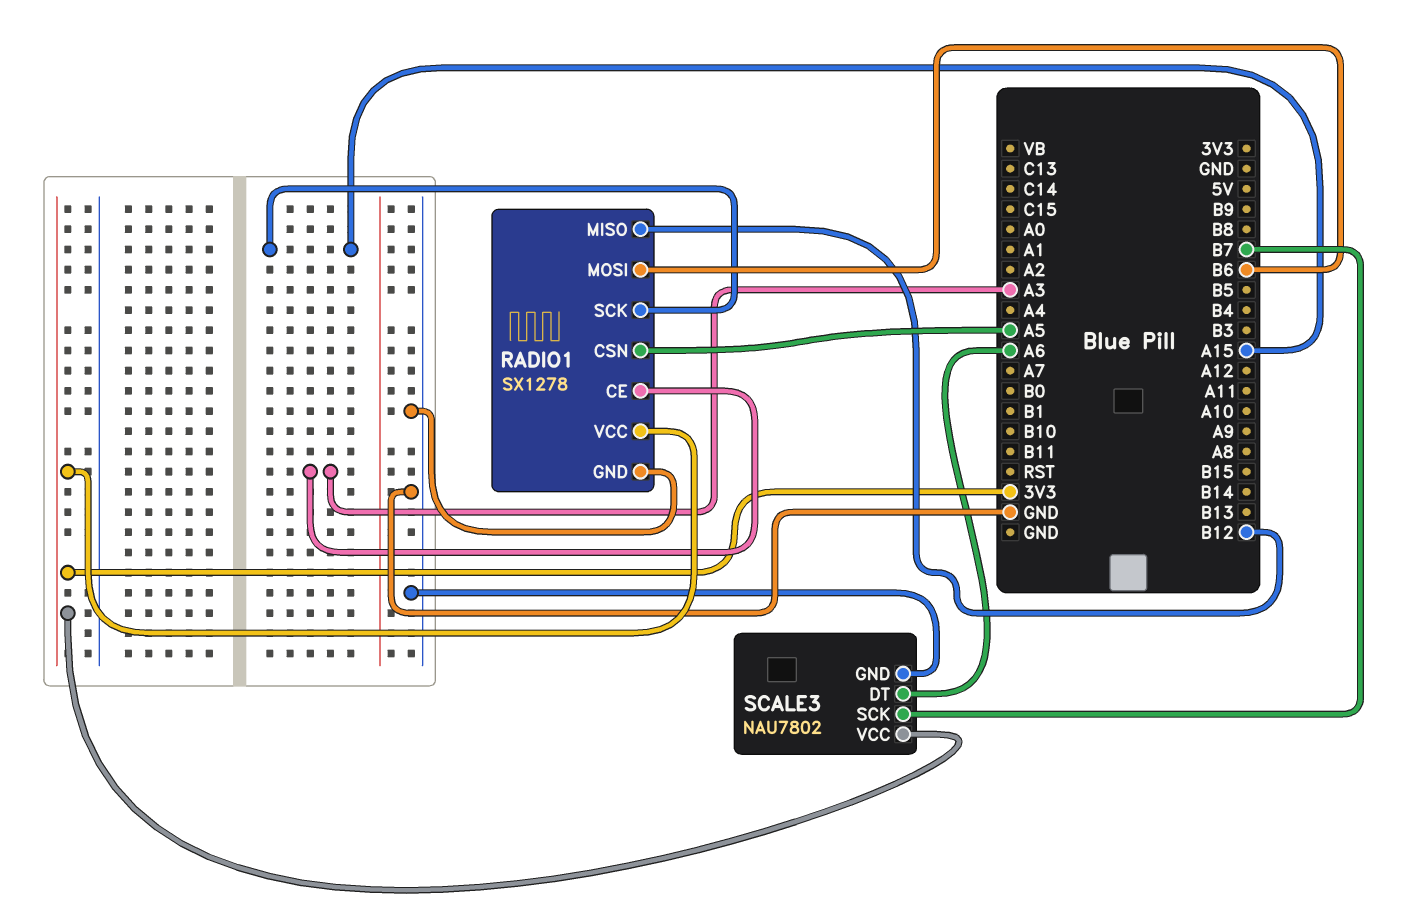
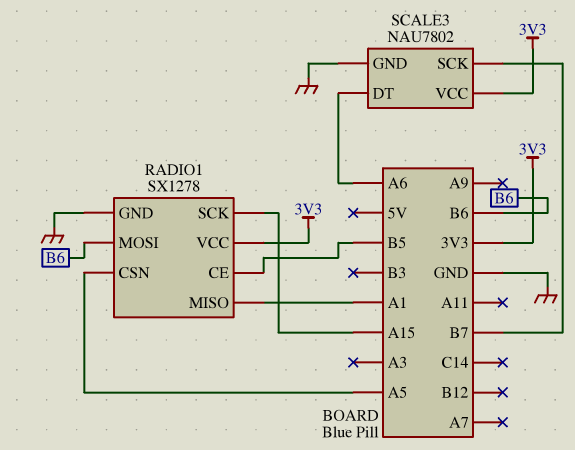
RADIO1 pin CE: A3 -> B5
RADIO1 pin MISO: B12 -> A1

